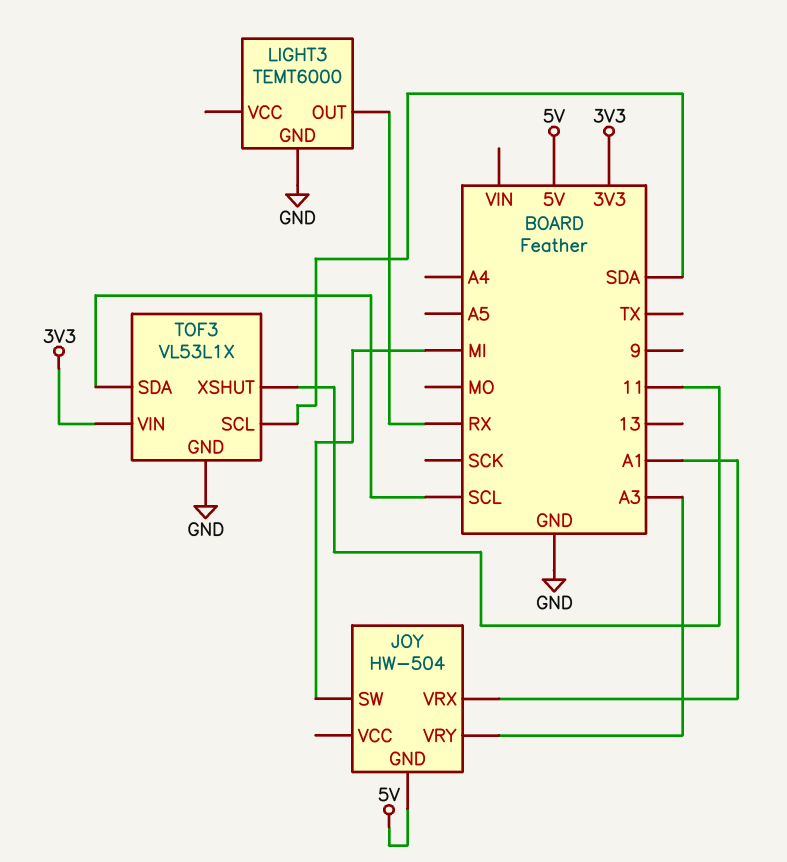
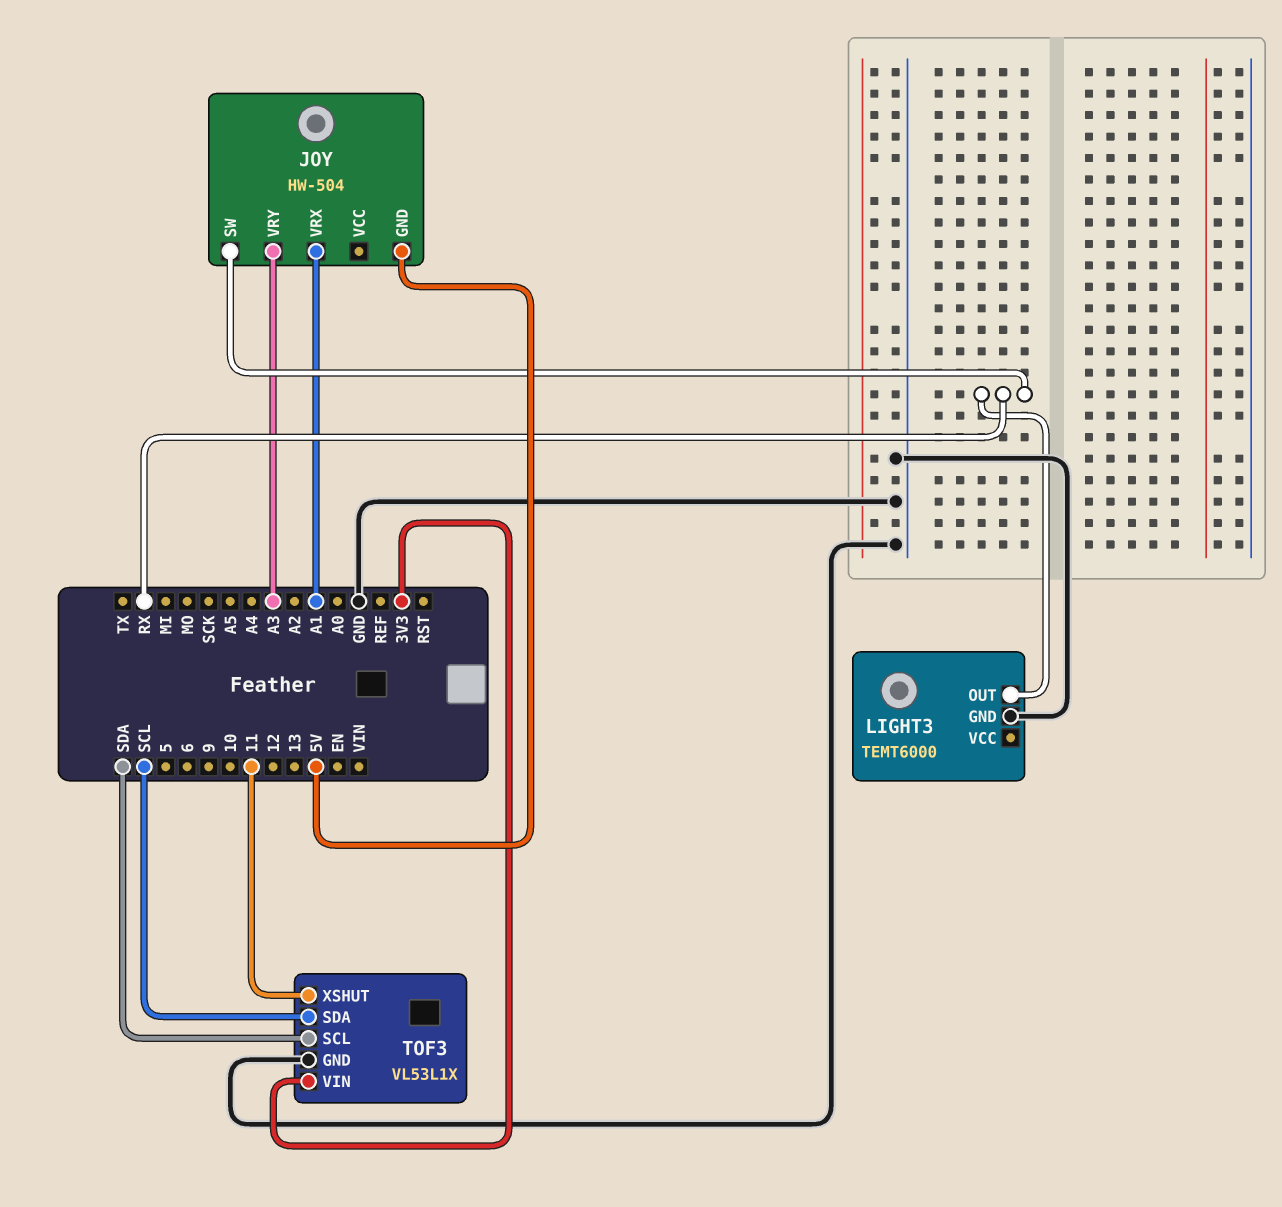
JOY pin SW: MI -> RX

